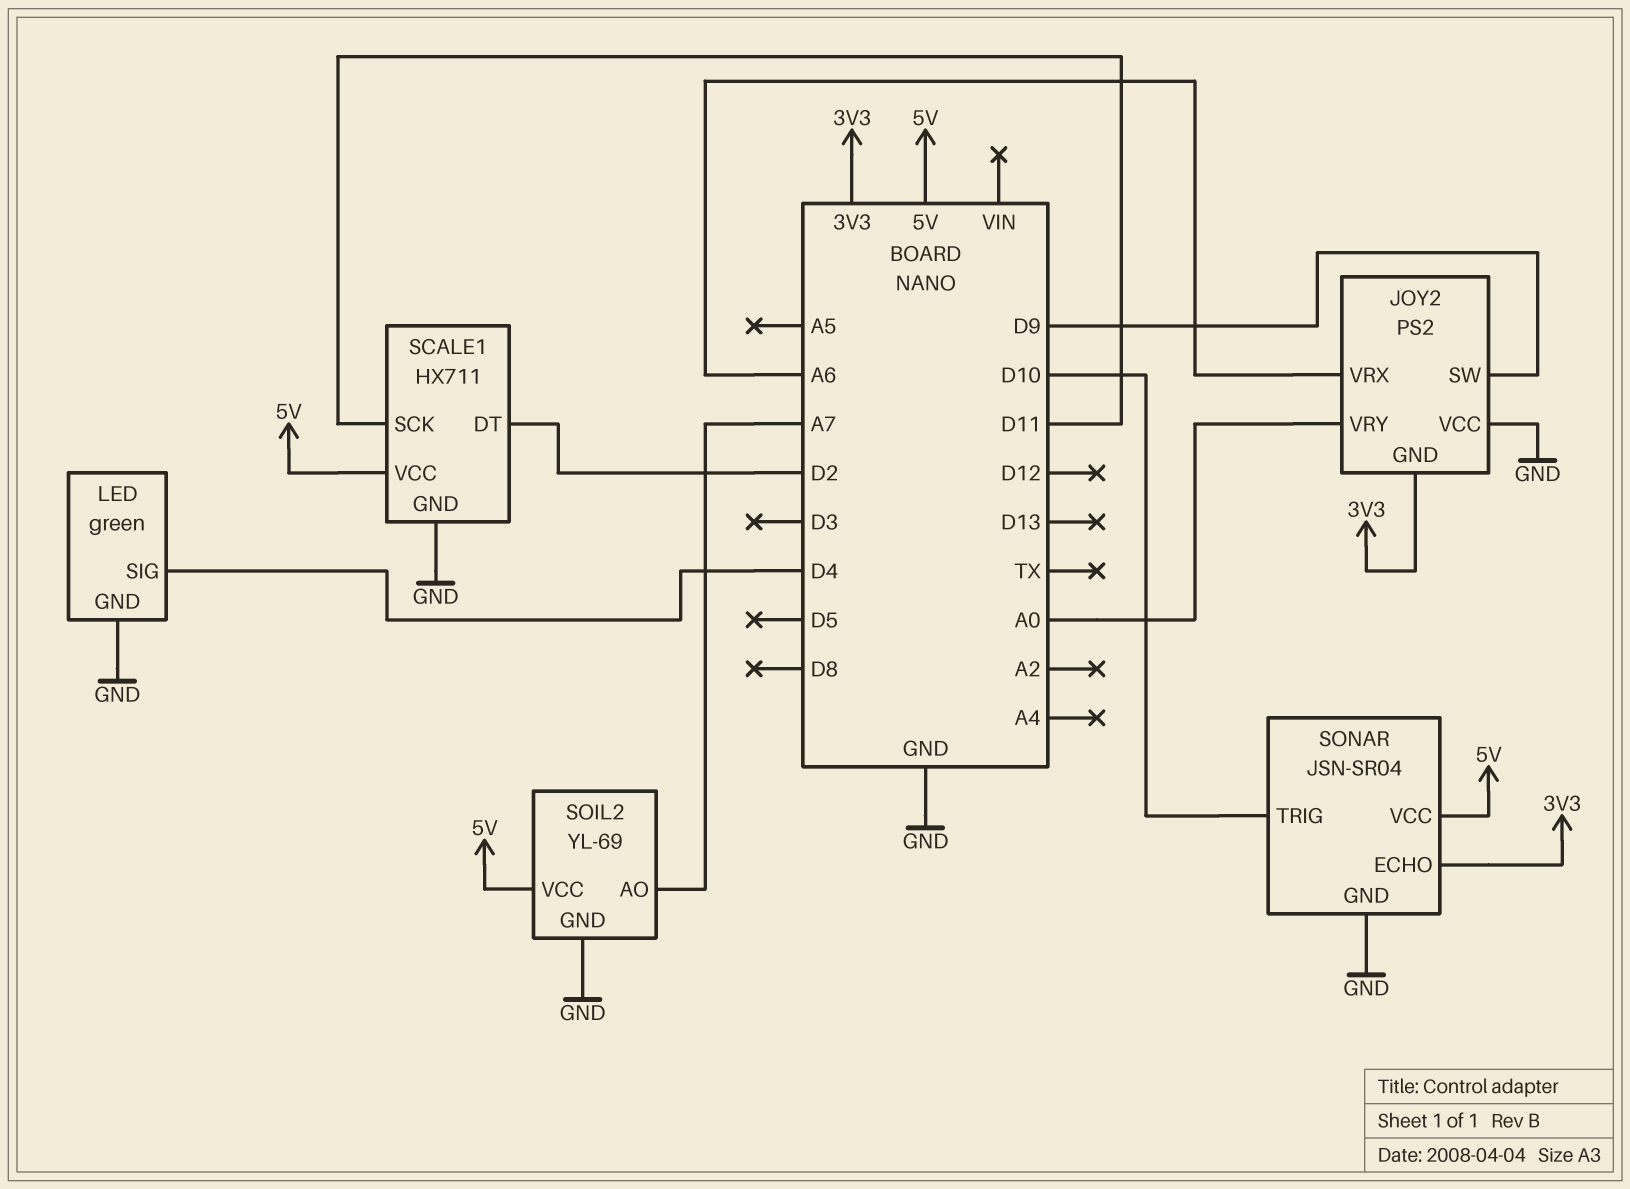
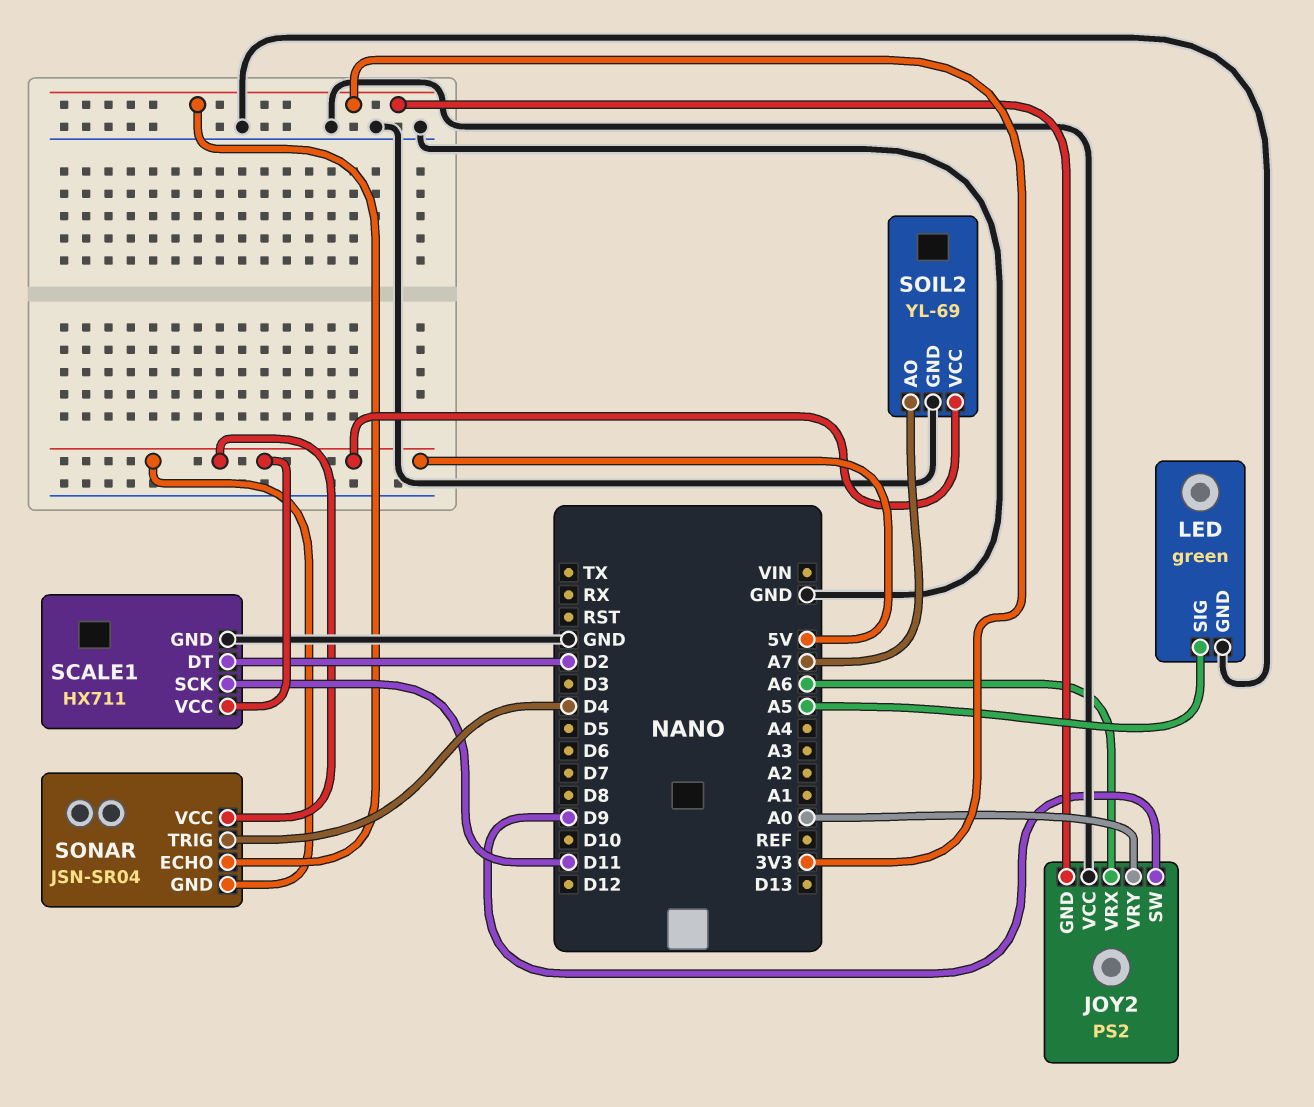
LED pin SIG: D4 -> A5
SONAR pin GND: GND -> 5V
SONAR pin TRIG: D10 -> D4

